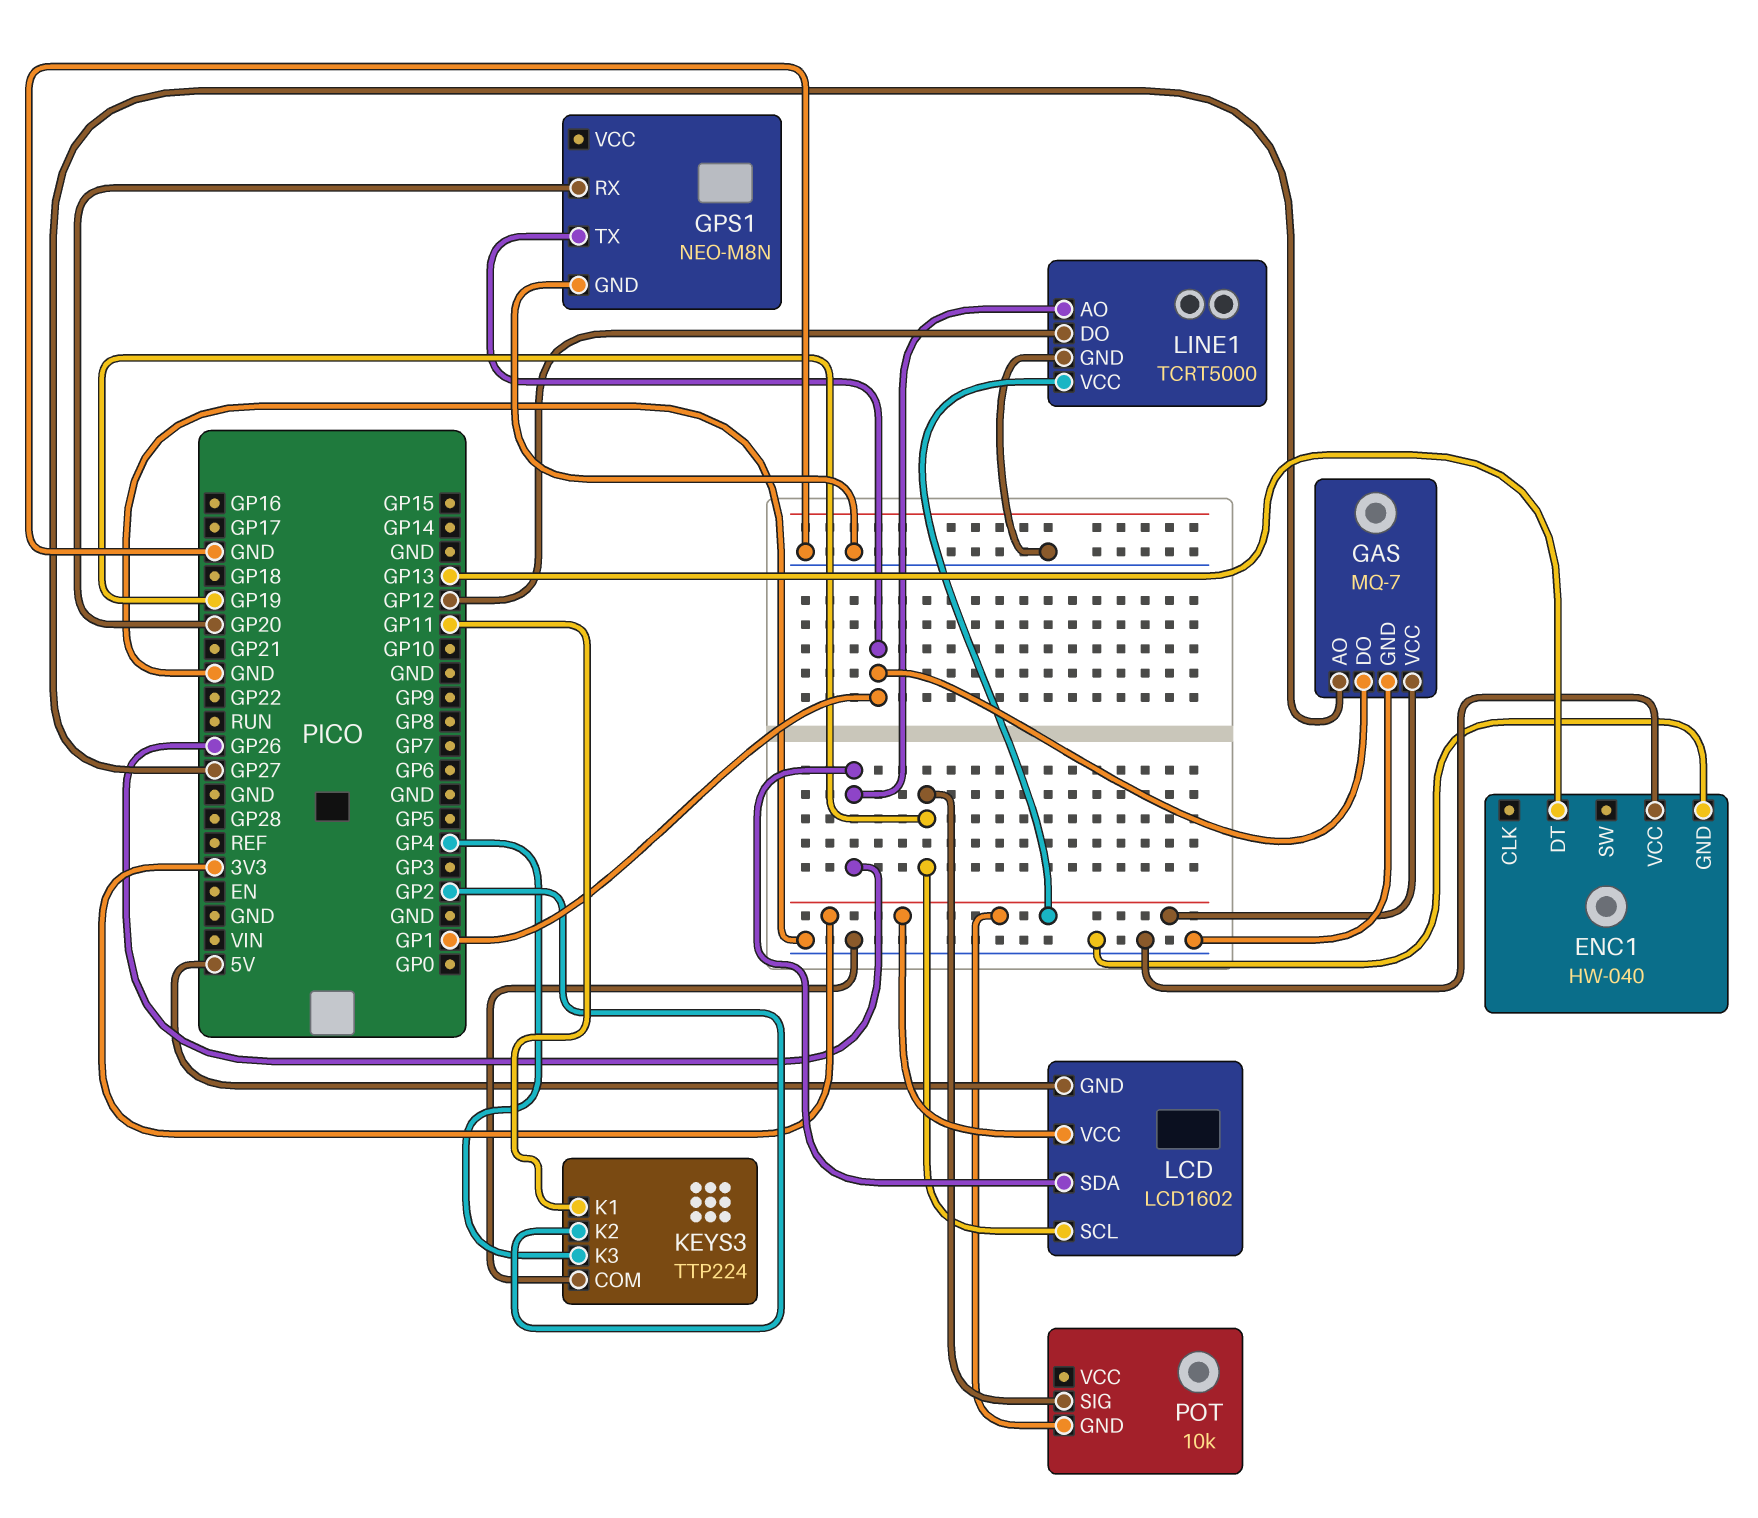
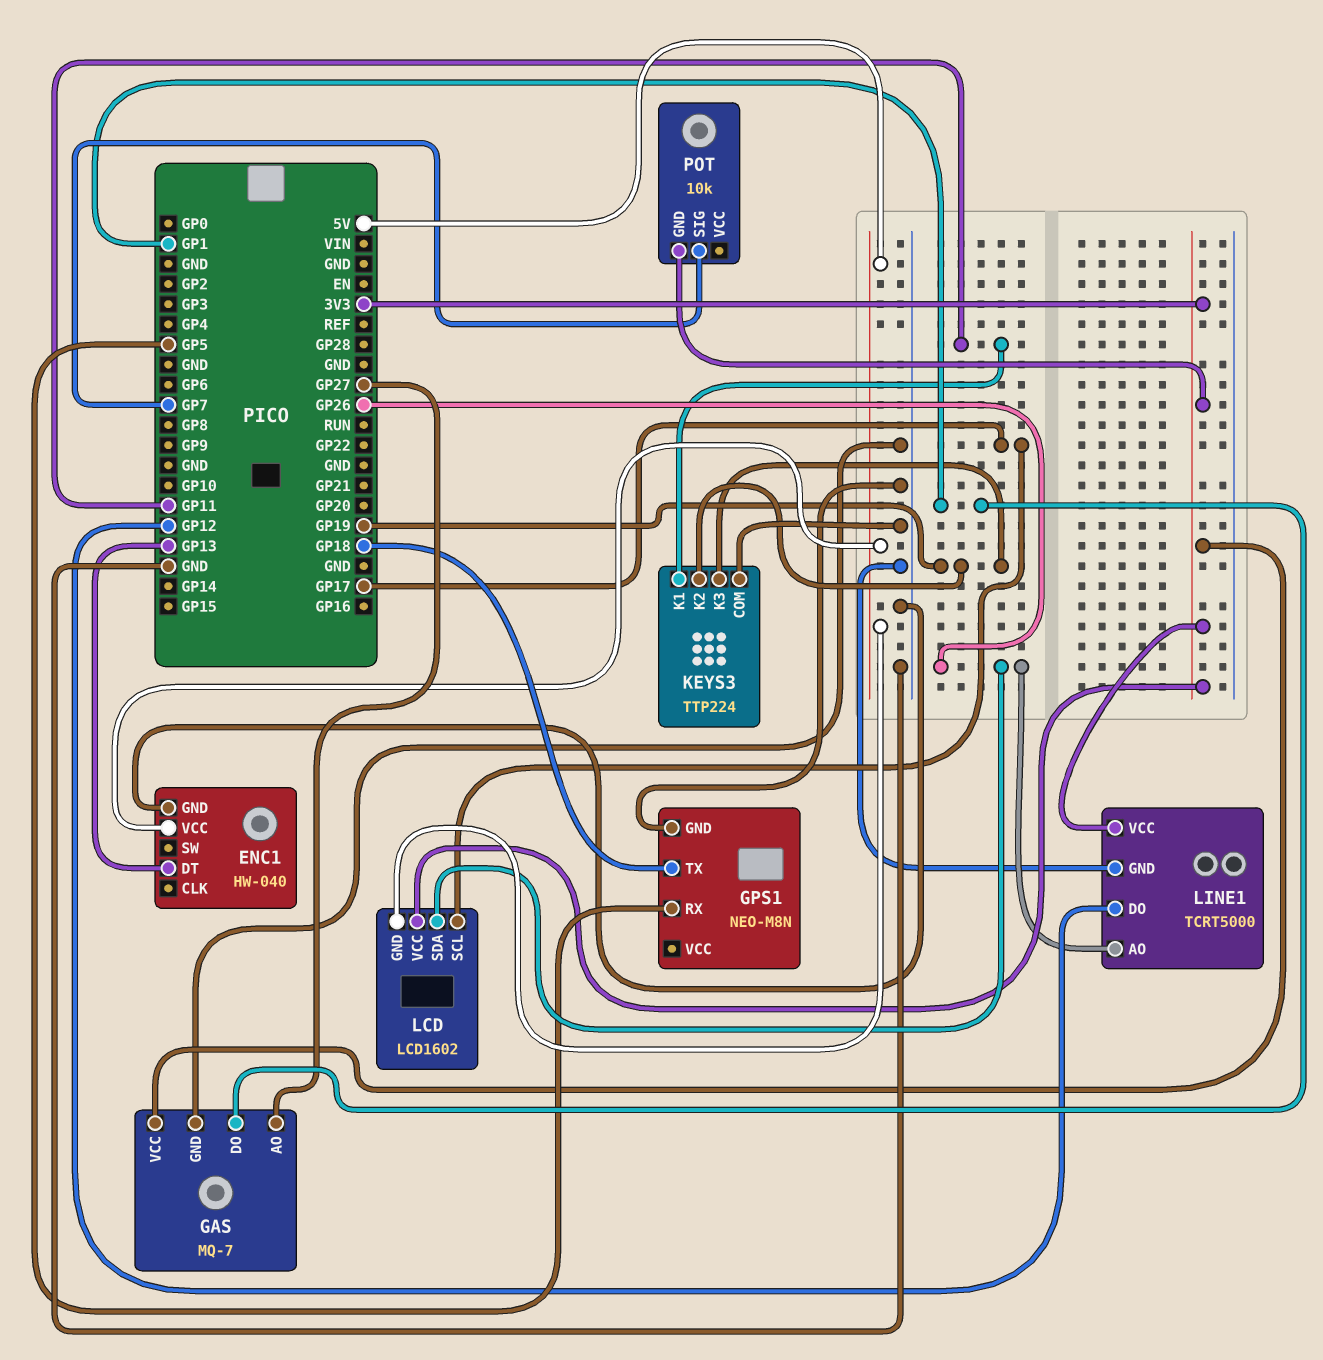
ENC1 pin VCC: GND -> 5V
GPS1 pin RX: GP20 -> GP5
GPS1 pin TX: GP1 -> GP18
KEYS3 pin K2: GP2 -> GP19
KEYS3 pin K3: GP4 -> GP19
LCD pin SCL: GP19 -> GP17
POT pin SIG: GP19 -> GP7

